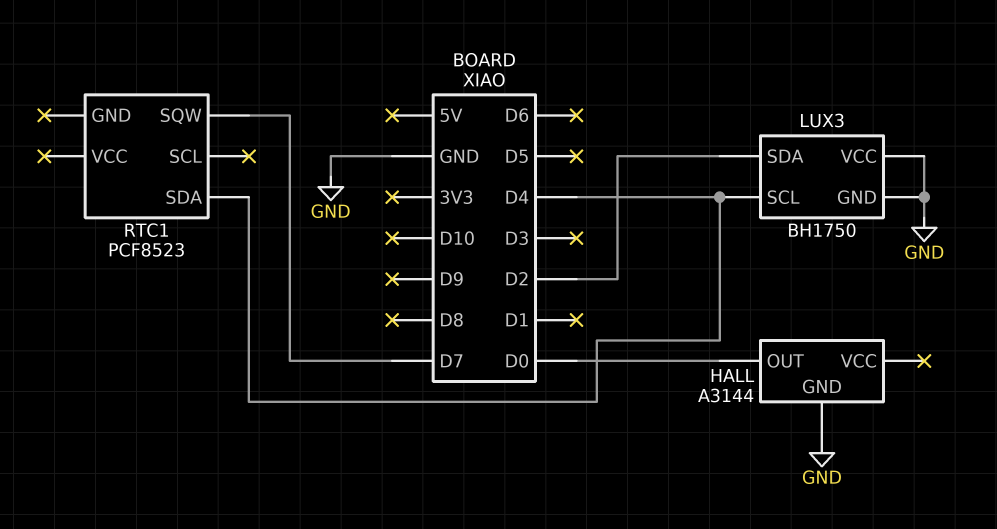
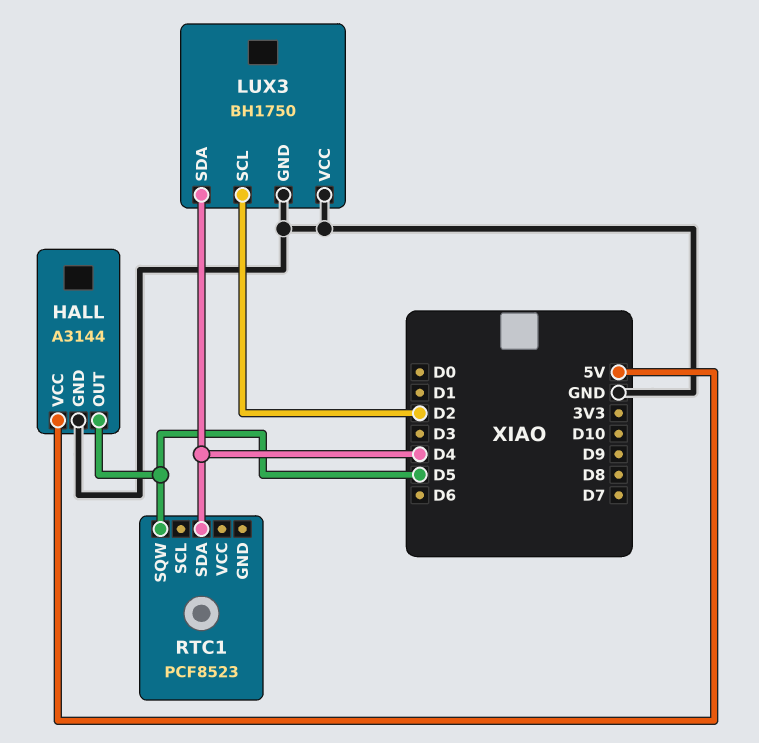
HALL pin OUT: D0 -> D5
HALL pin VCC: none -> 5V
LUX3 pin SCL: D4 -> D2
LUX3 pin SDA: D2 -> D4
RTC1 pin SQW: D7 -> D5

